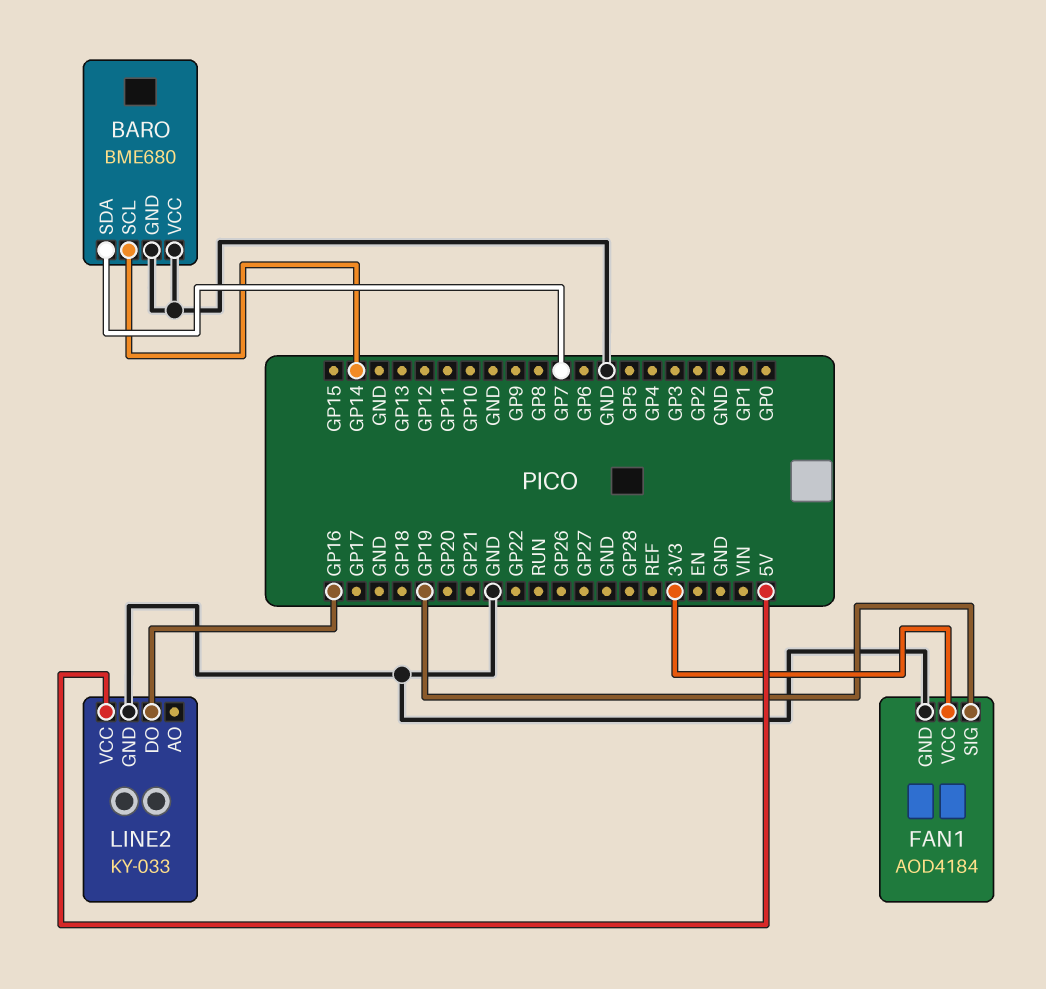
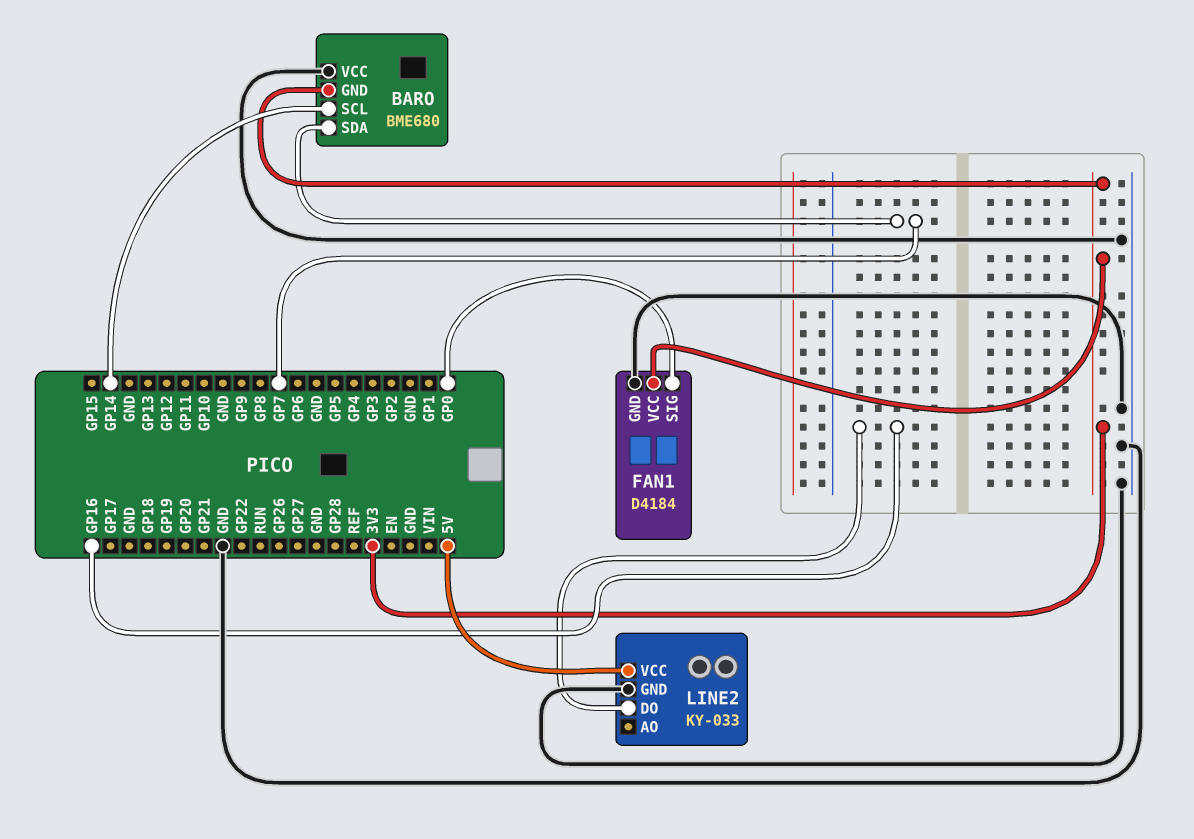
BARO pin GND: GND -> 3V3
FAN1: AOD4184 -> D4184
FAN1 pin SIG: GP19 -> GP0

